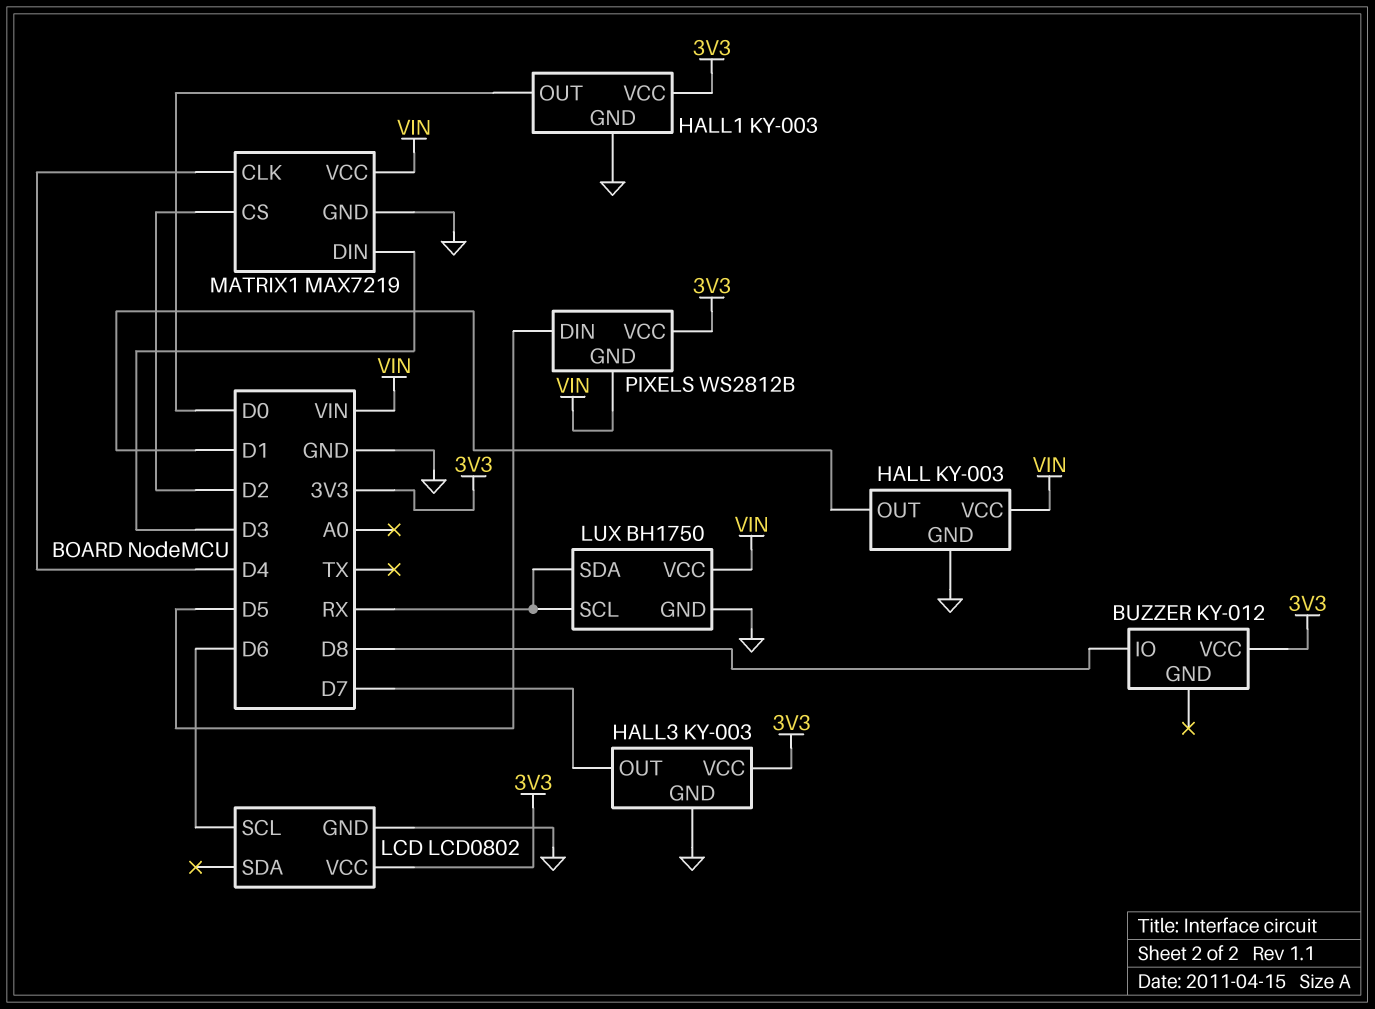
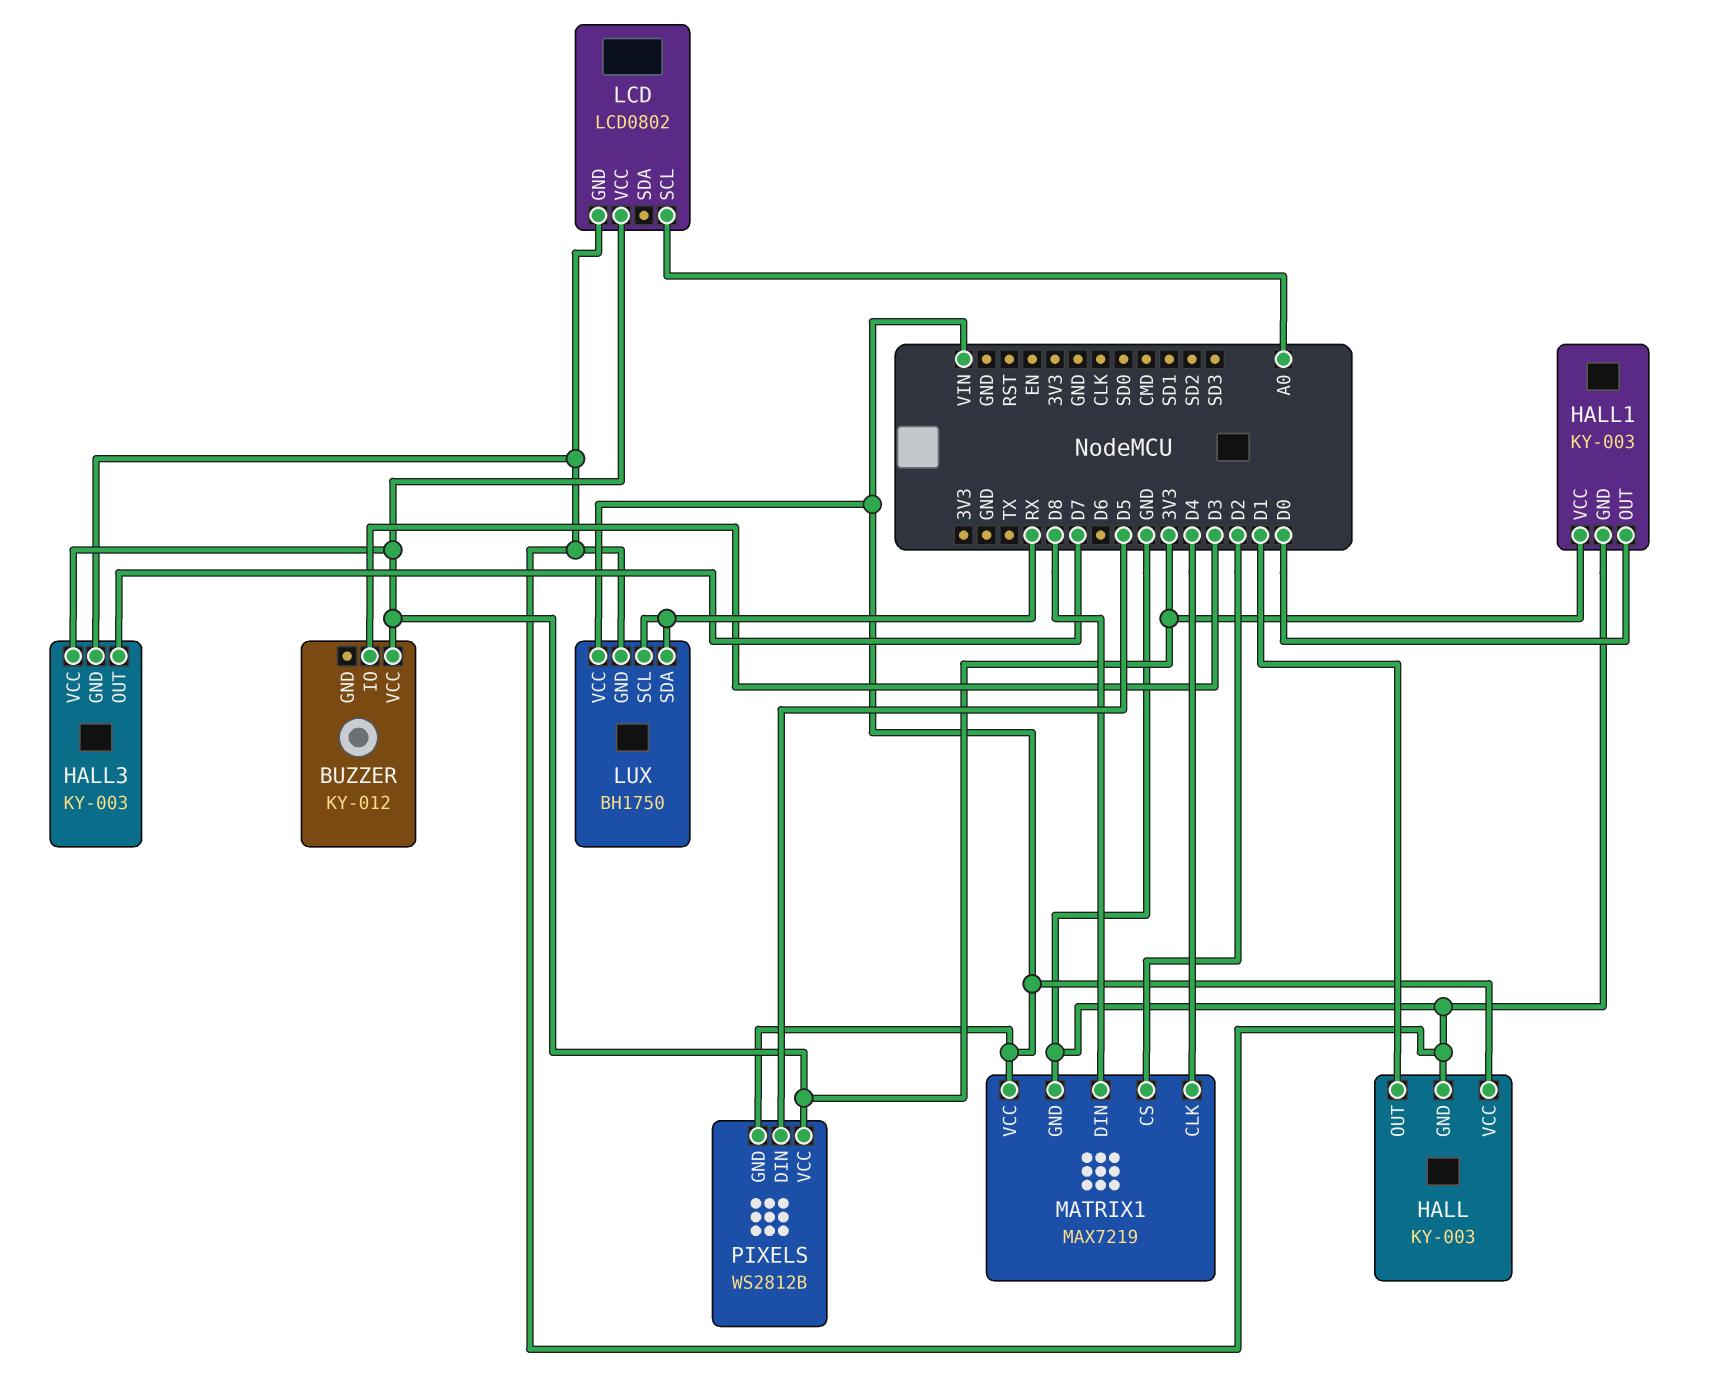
BUZZER pin IO: D8 -> D3
LCD pin SCL: D6 -> A0
MATRIX1 pin DIN: D3 -> D8

